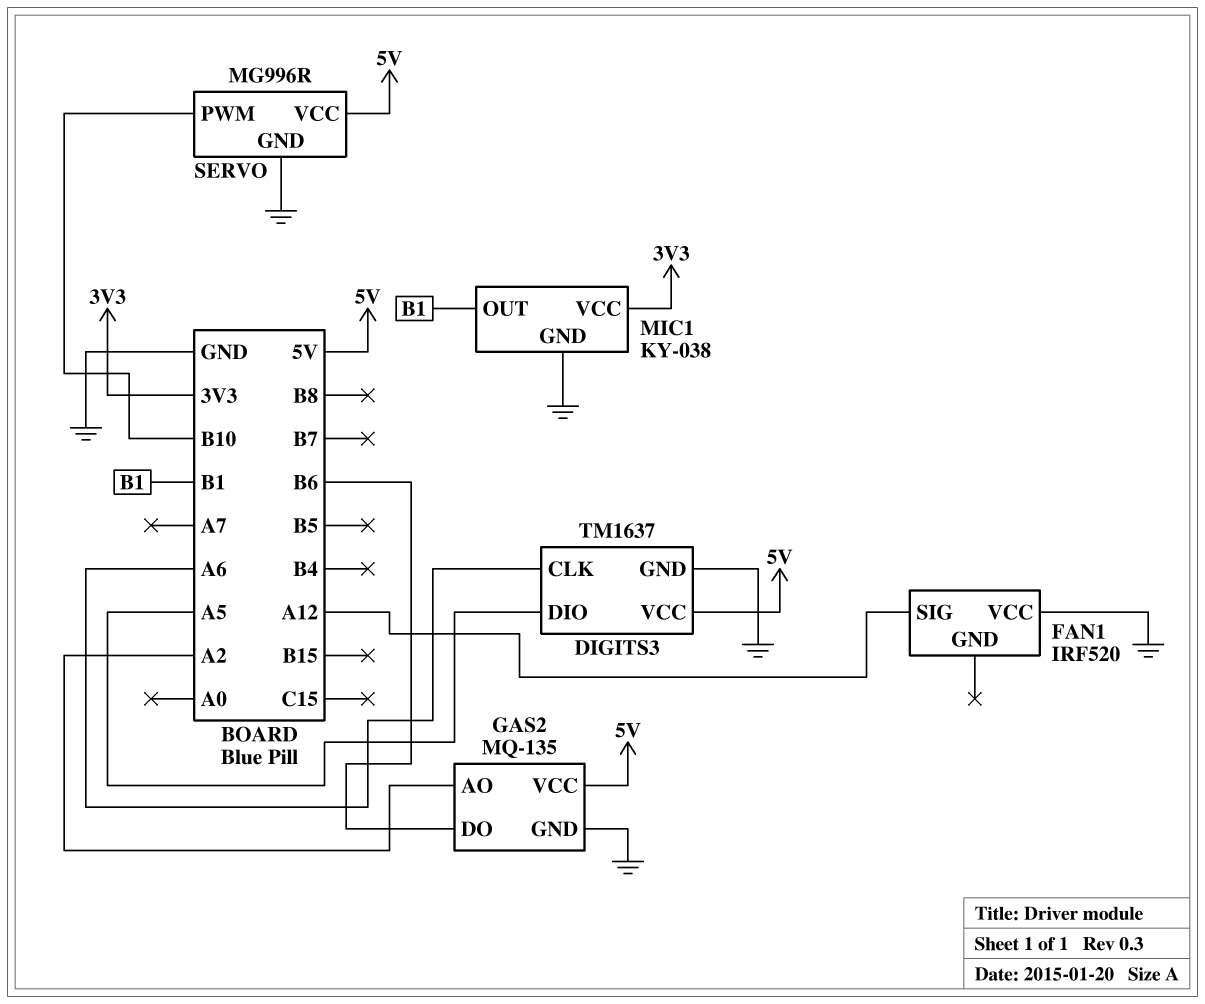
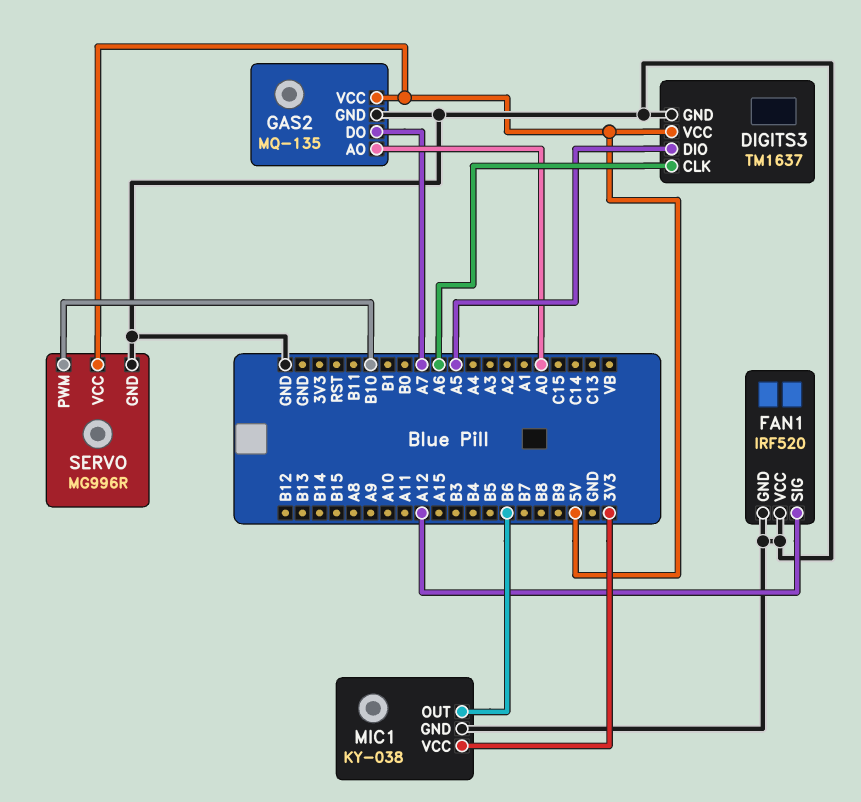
FAN1 pin GND: none -> GND
GAS2 pin AO: A2 -> A0
GAS2 pin DO: B6 -> A7
MIC1 pin OUT: B1 -> B6

